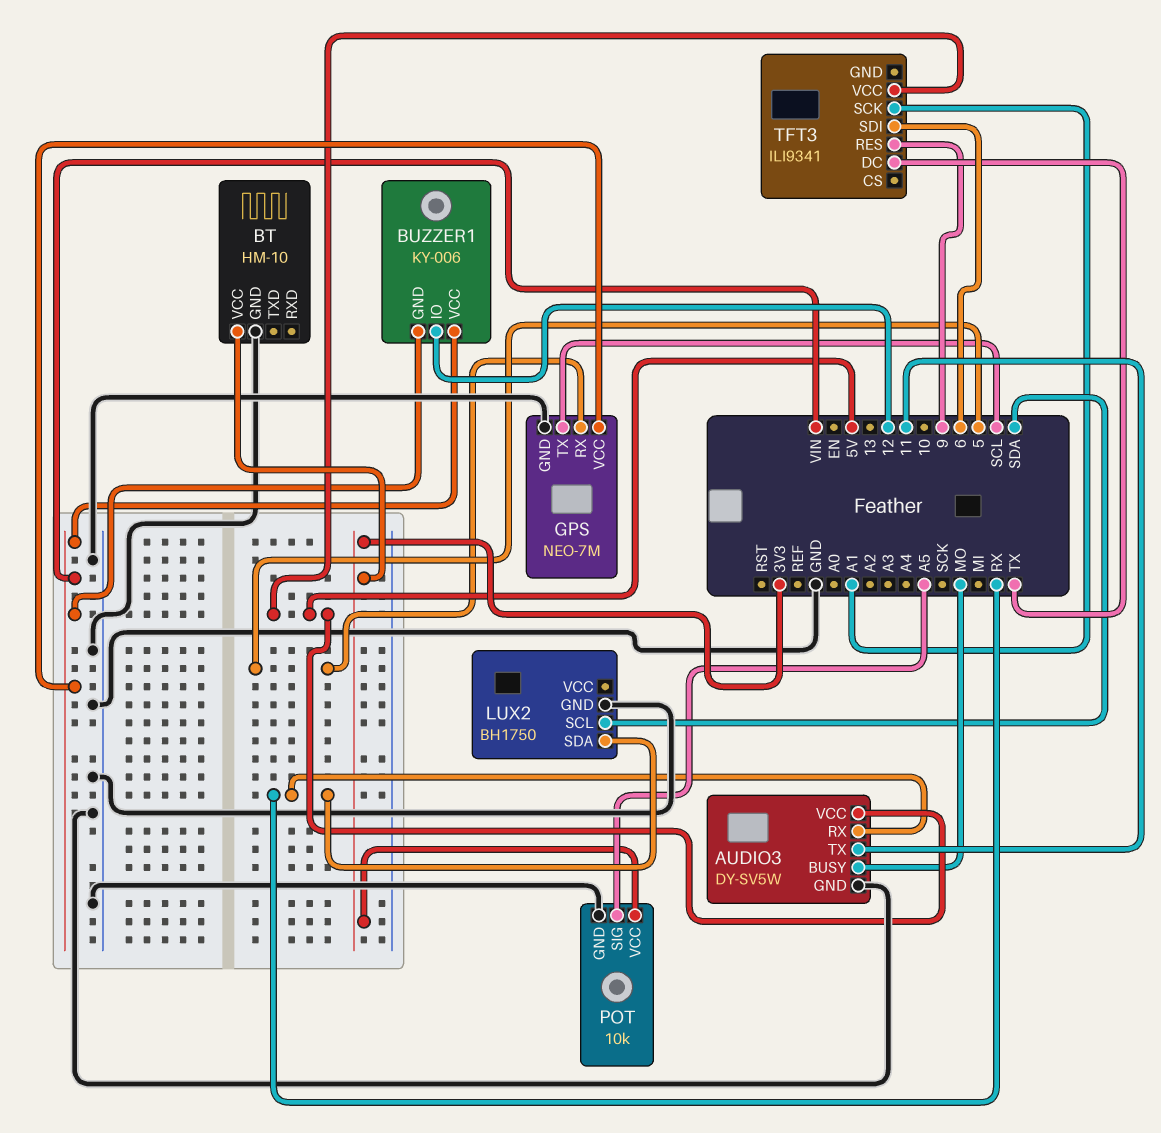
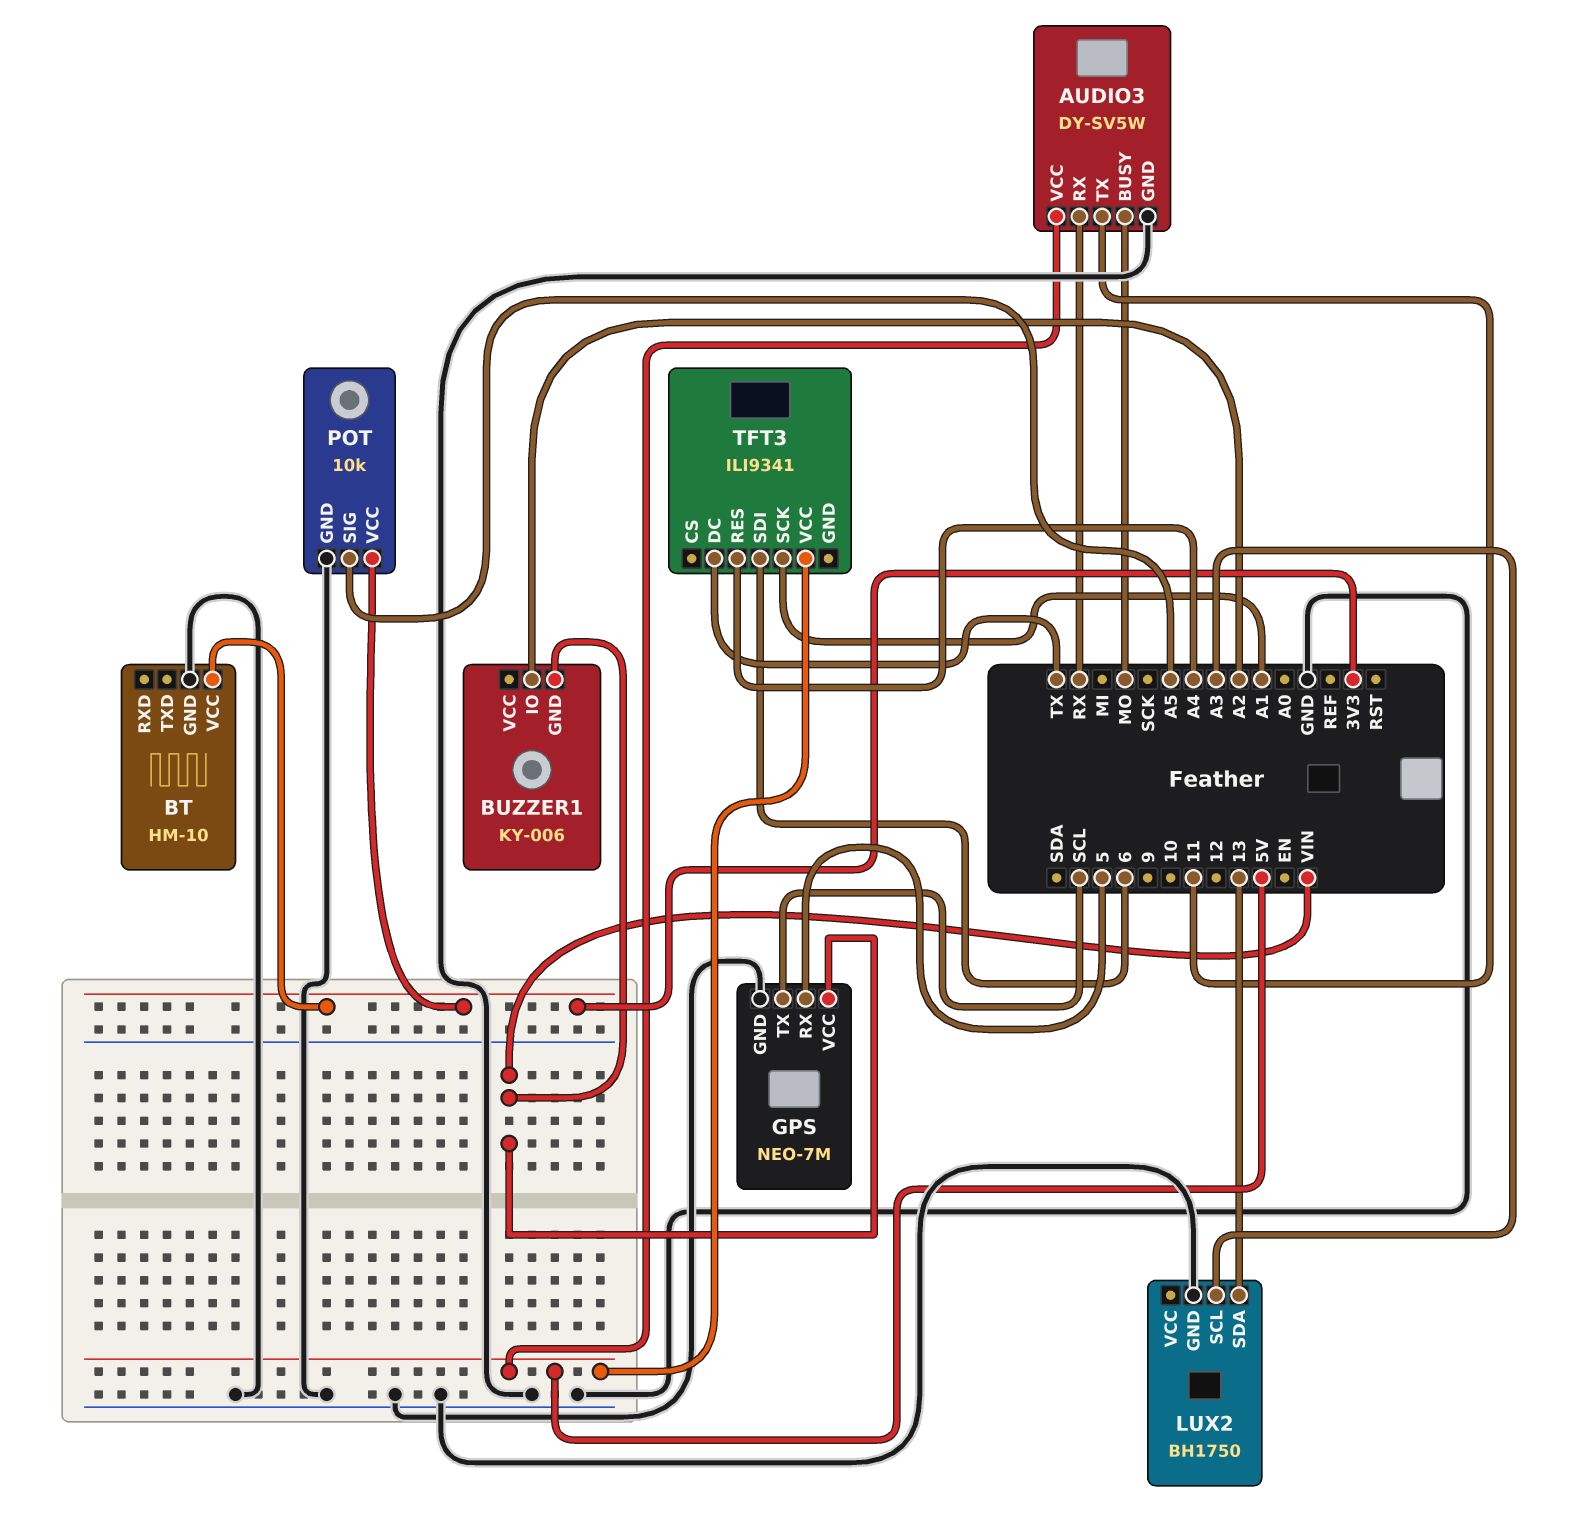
BUZZER1 pin IO: 12 -> A2
BUZZER1 pin VCC: VIN -> none
LUX2 pin SCL: SDA -> A3
LUX2 pin SDA: RX -> 13
TFT3 pin RES: 9 -> A4

